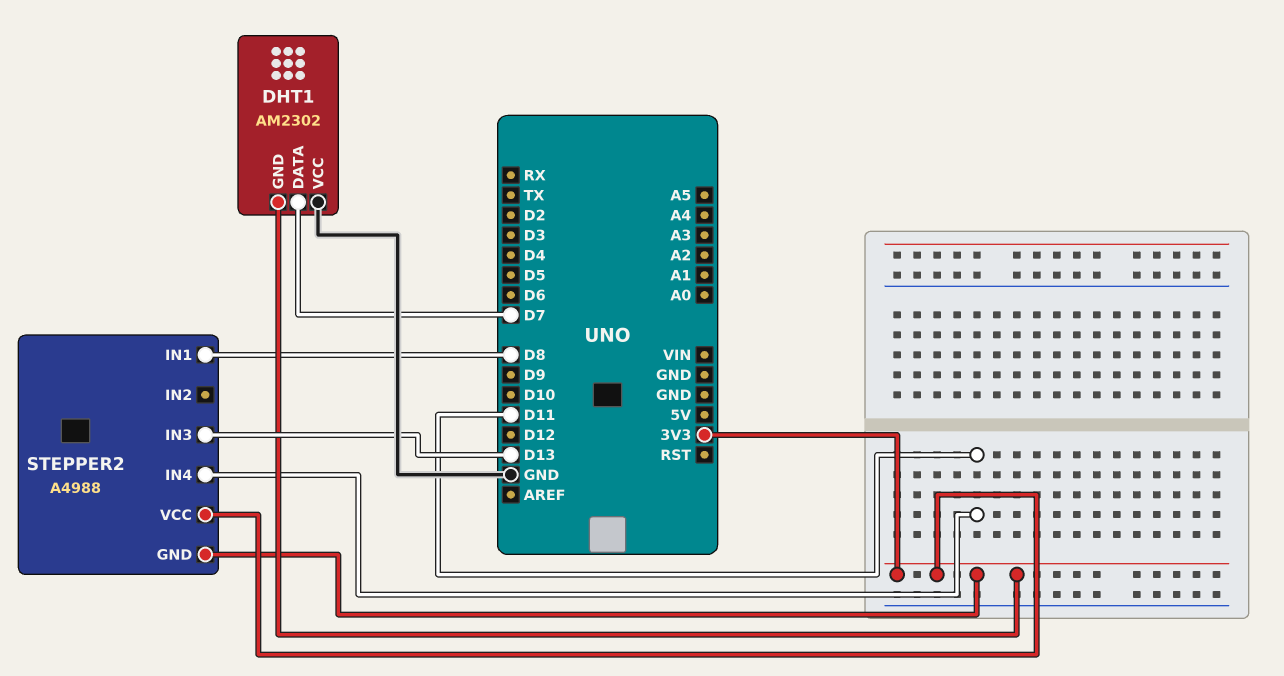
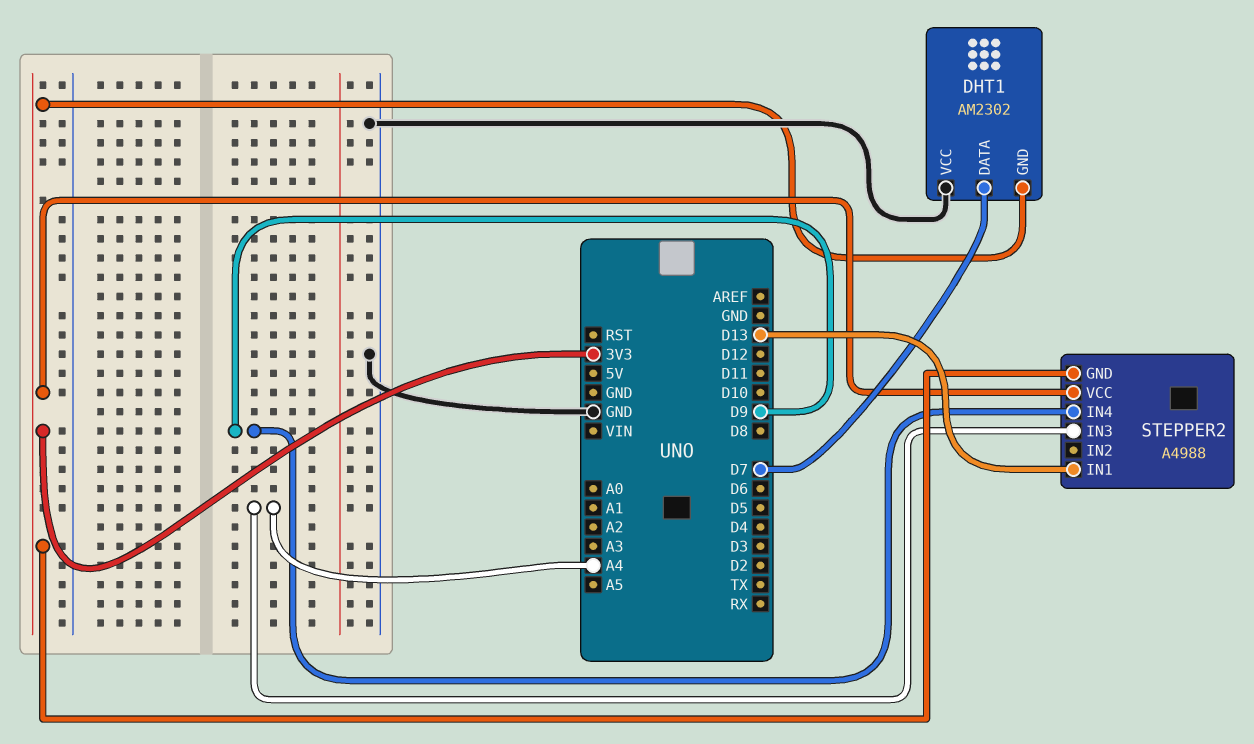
STEPPER2 pin IN1: D8 -> D13
STEPPER2 pin IN3: D13 -> A4
STEPPER2 pin IN4: D11 -> D9

